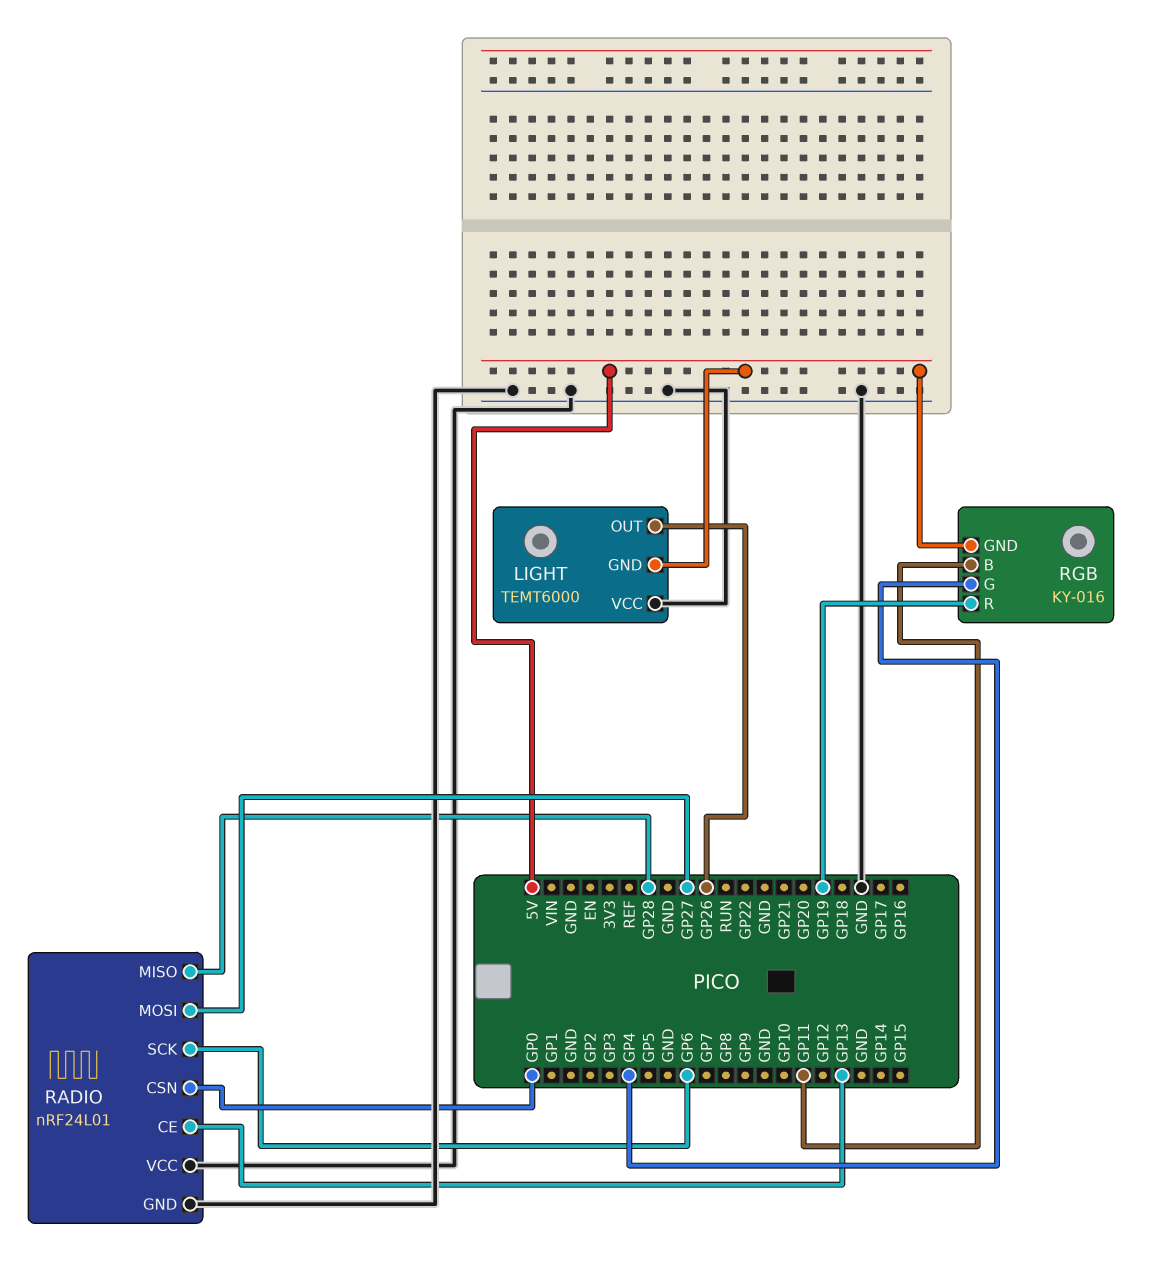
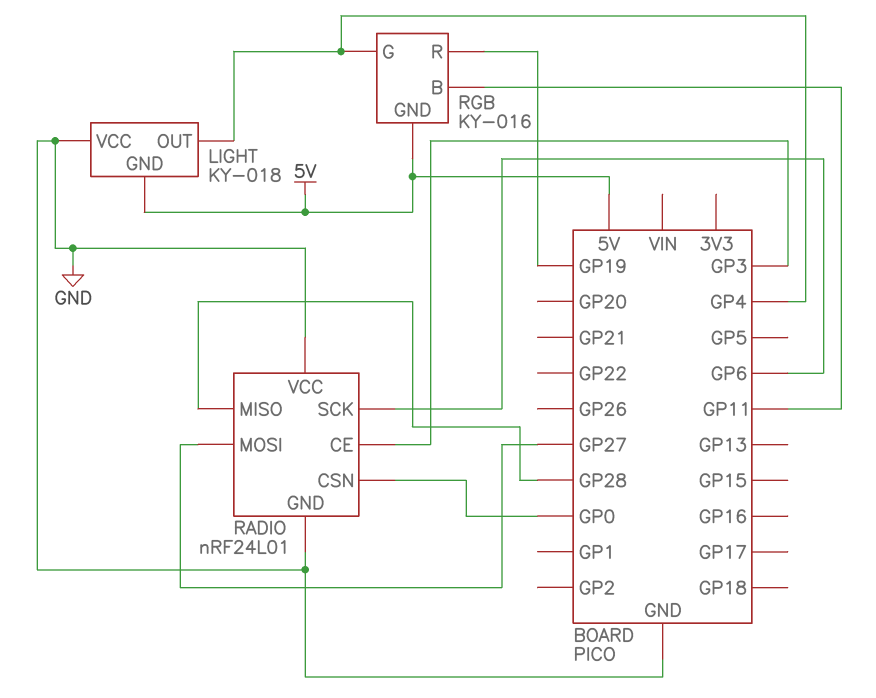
LIGHT: TEMT6000 -> KY-018
LIGHT pin OUT: GP26 -> GP4
RADIO pin CE: GP13 -> GP3

